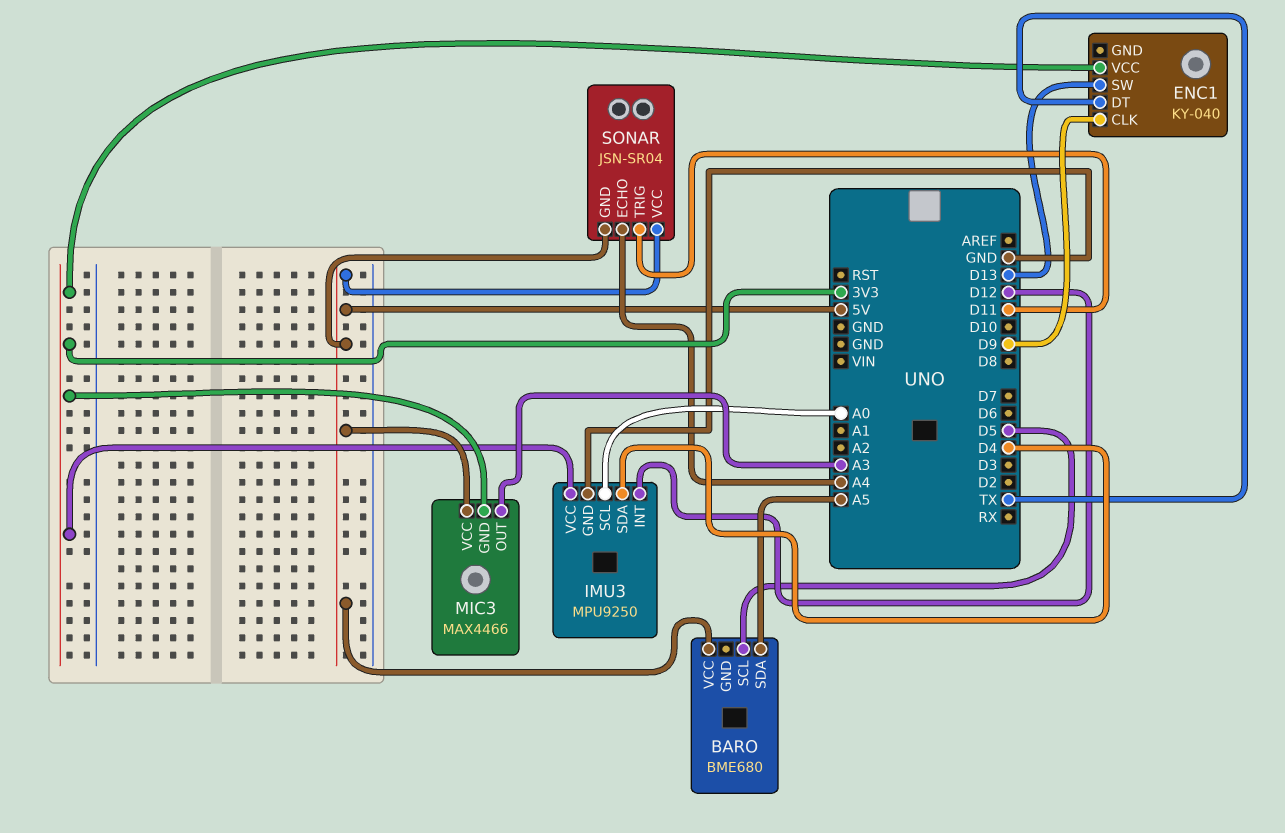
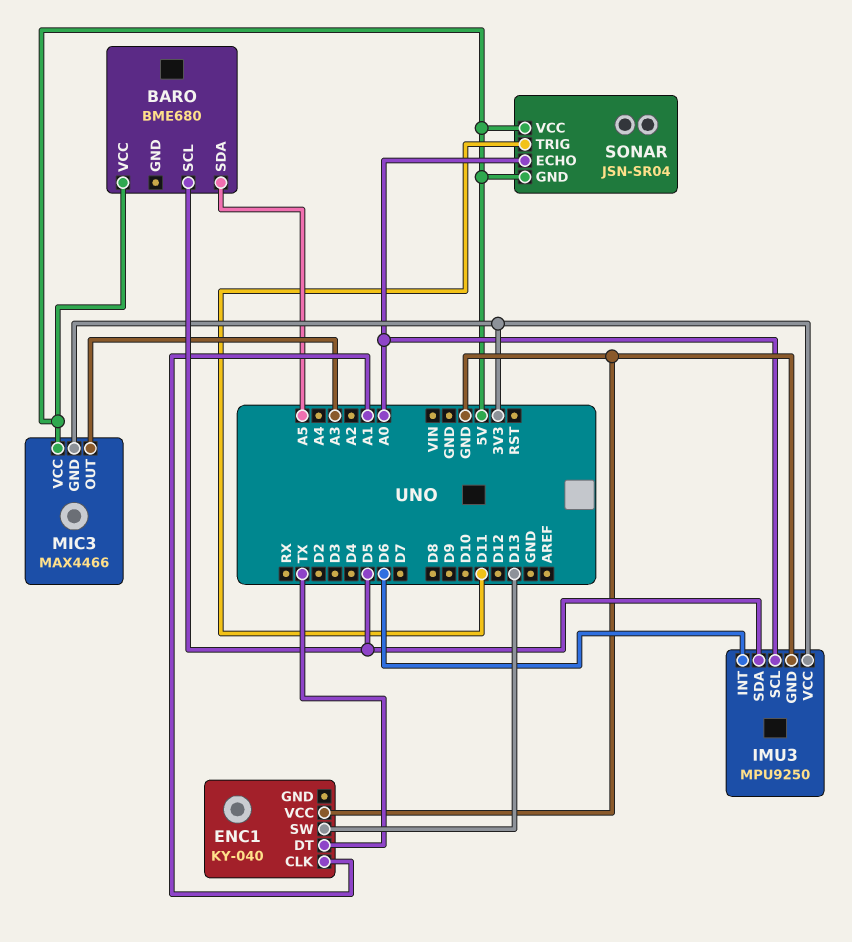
ENC1 pin CLK: D9 -> A1
ENC1 pin VCC: 3V3 -> GND
IMU3 pin INT: D12 -> D6
IMU3 pin SDA: D4 -> D5
SONAR pin ECHO: A4 -> A0

